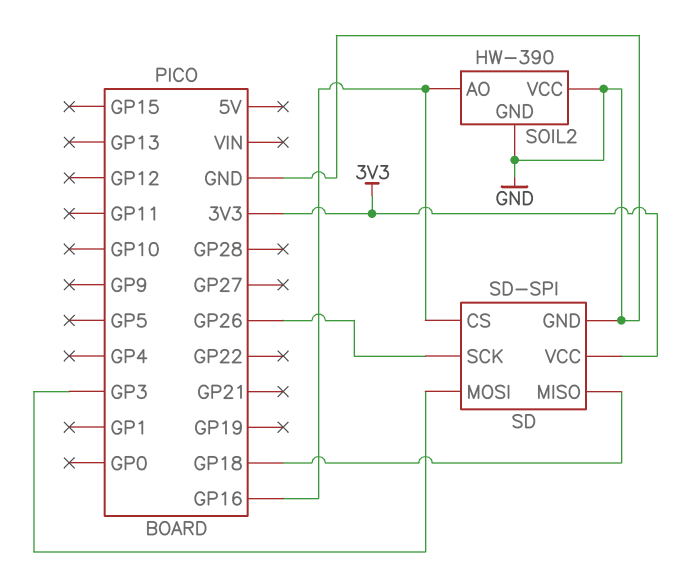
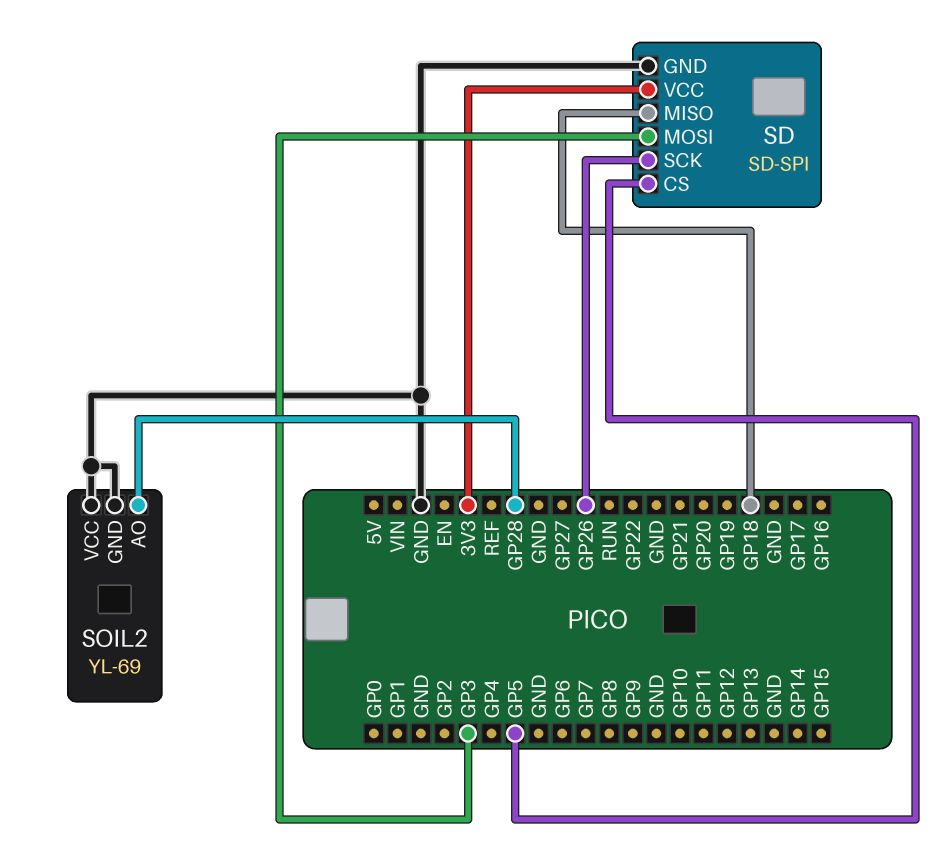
SD pin CS: GP16 -> GP5
SOIL2: HW-390 -> YL-69
SOIL2 pin AO: GP16 -> GP28

